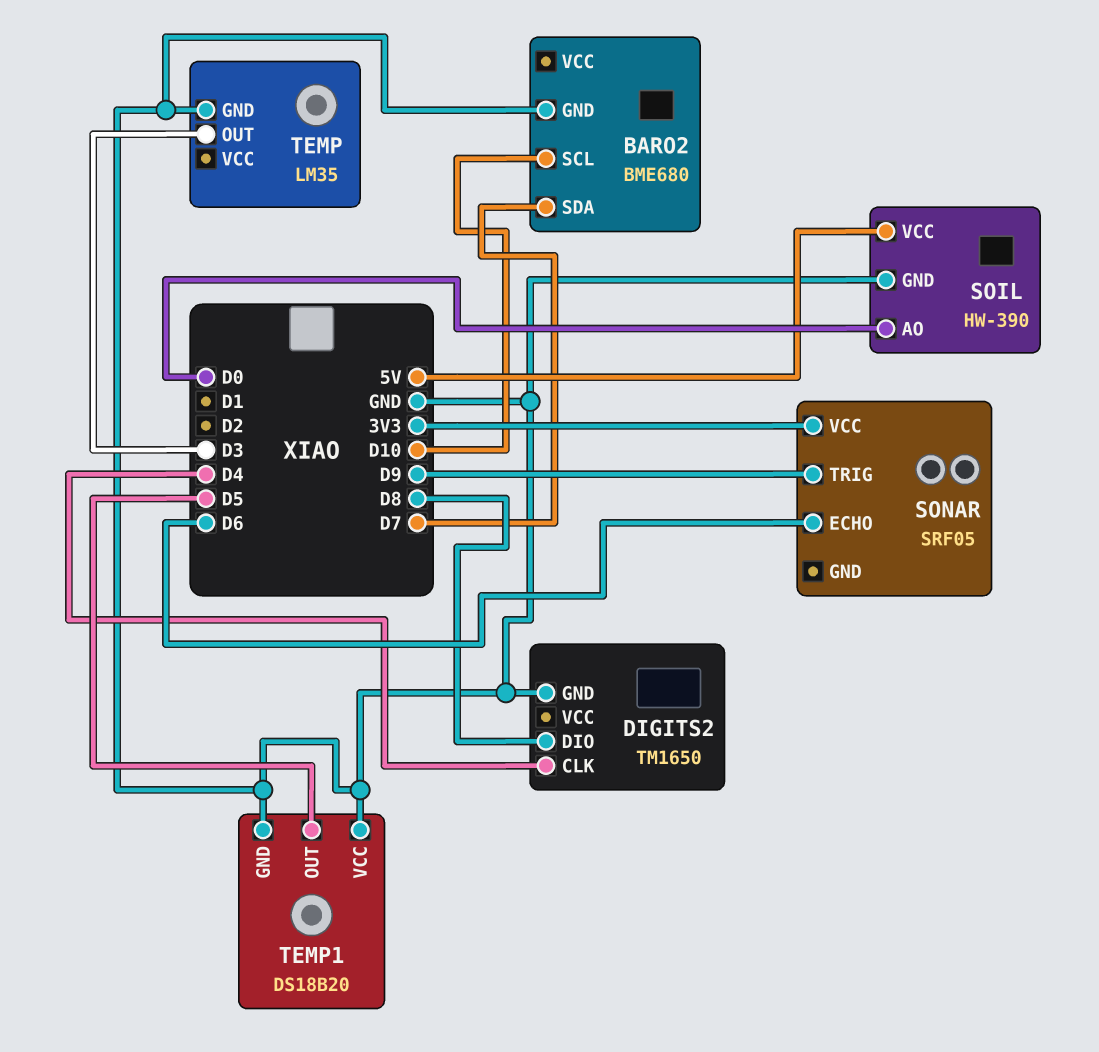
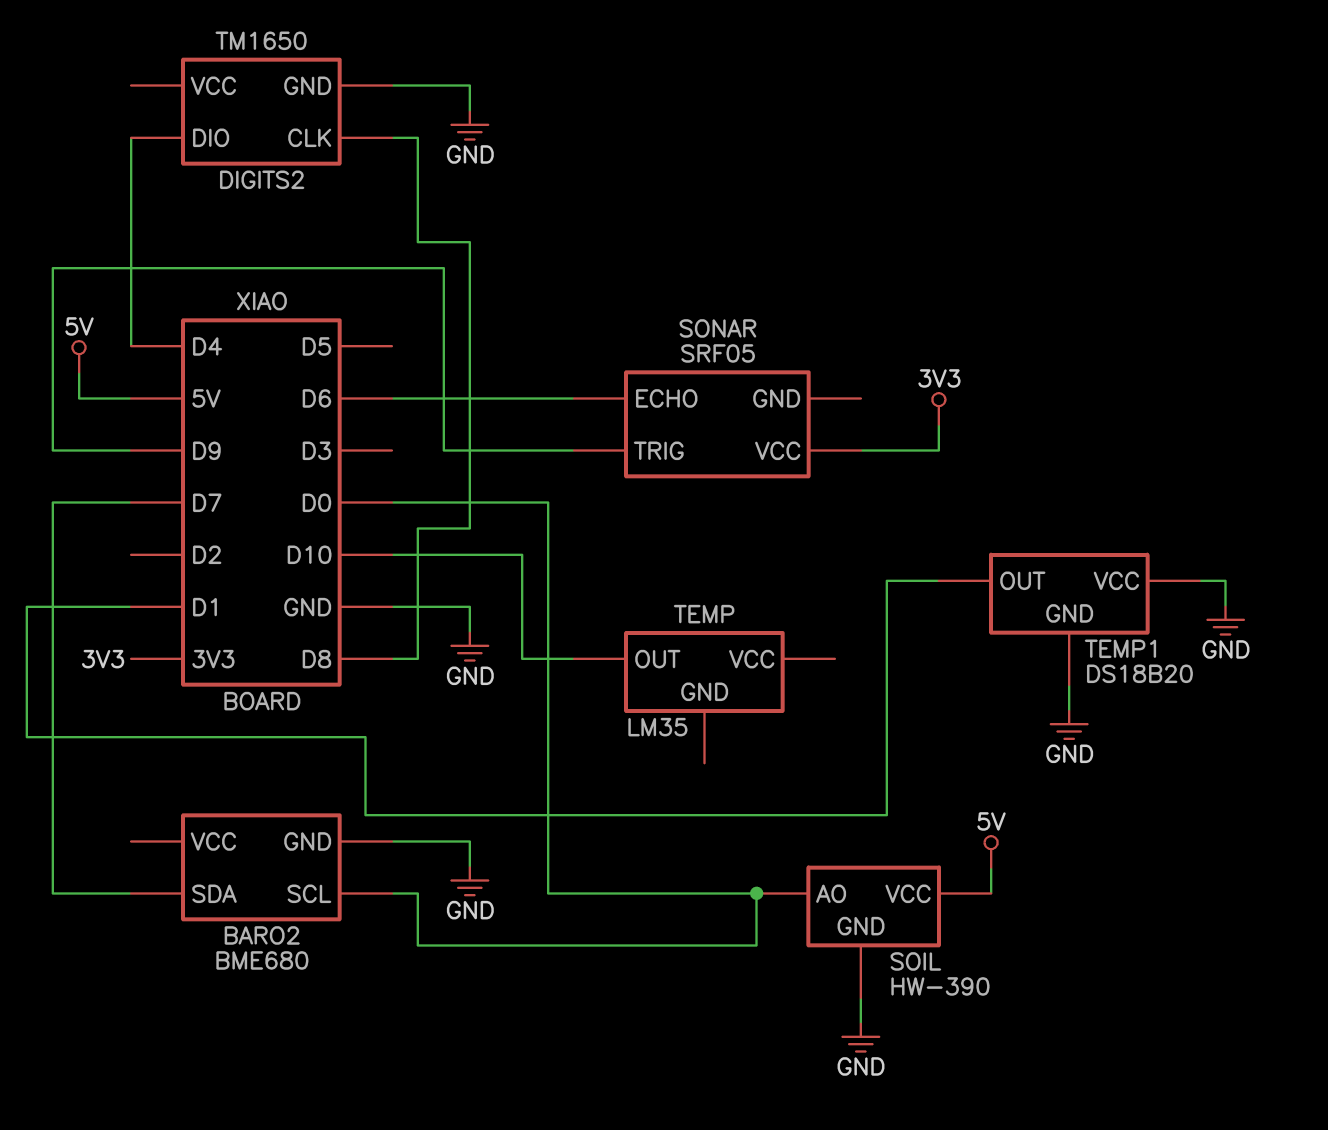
BARO2 pin SCL: D10 -> D0
DIGITS2 pin CLK: D4 -> D8
DIGITS2 pin DIO: D8 -> D4
TEMP pin GND: GND -> none
TEMP pin OUT: D3 -> D10
TEMP1 pin OUT: D5 -> D1

